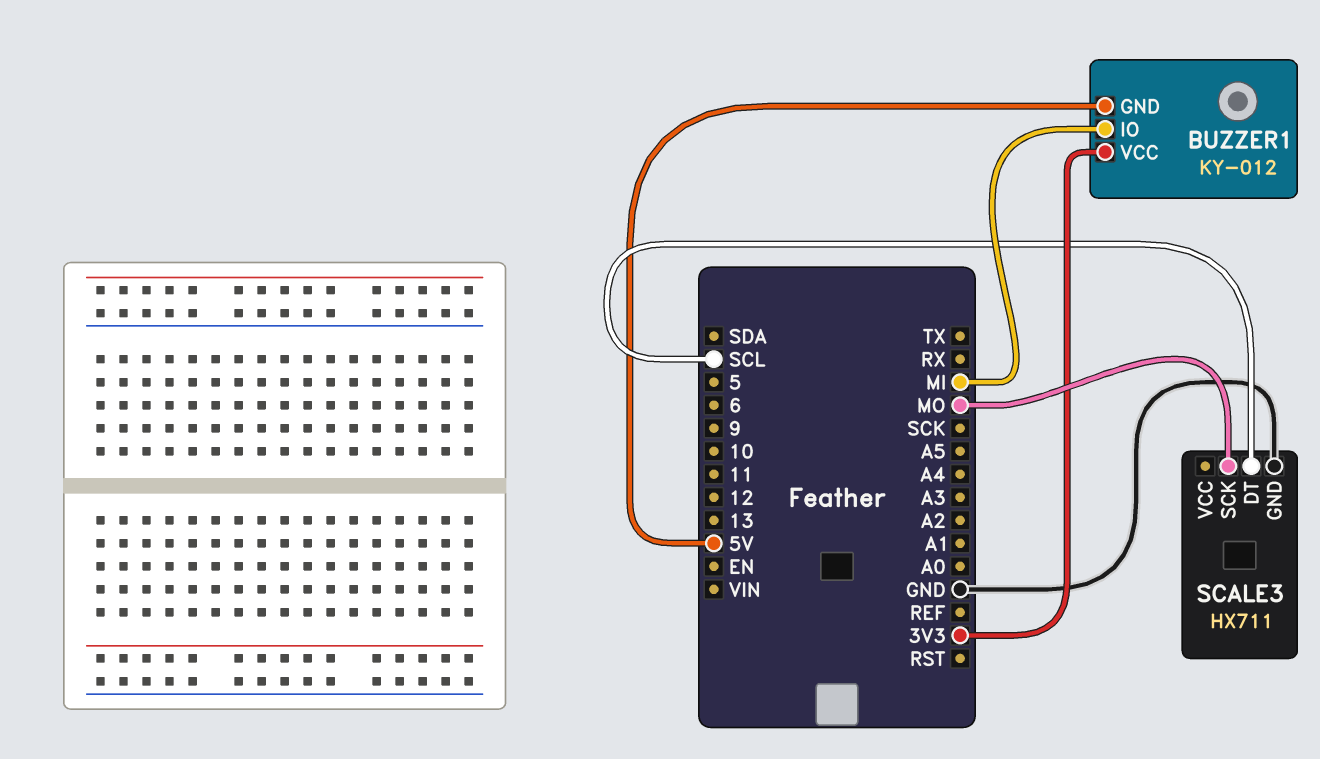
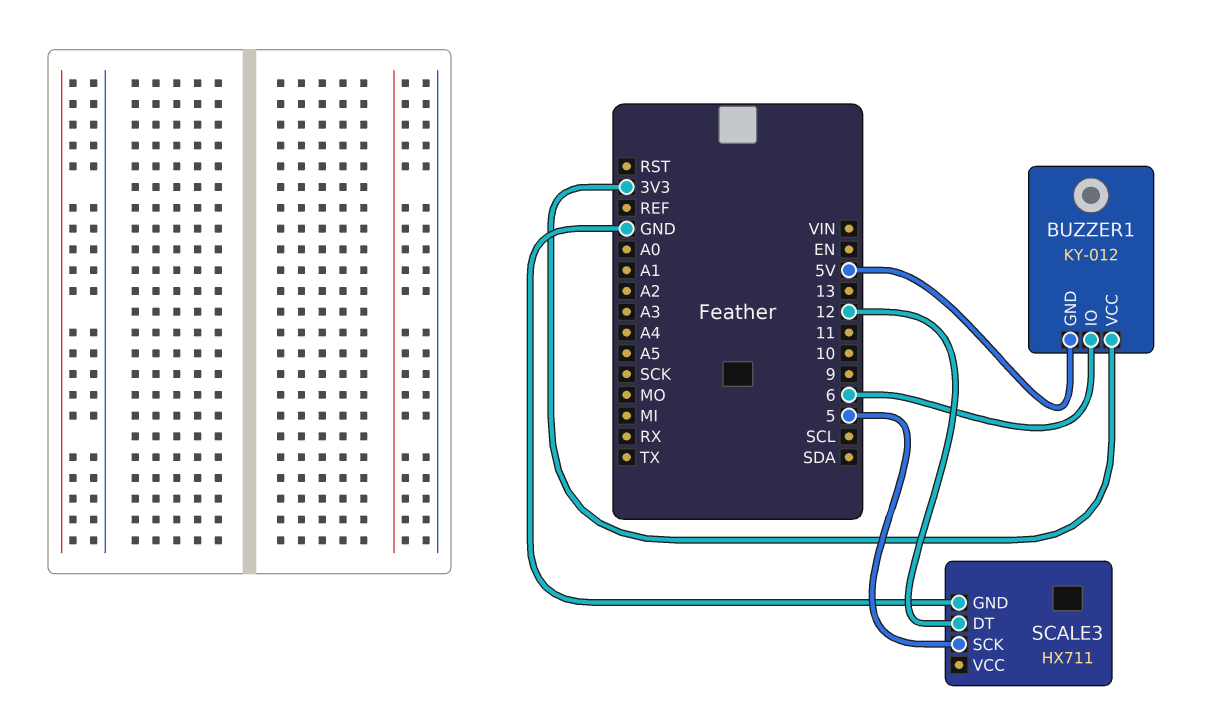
BUZZER1 pin IO: MI -> 6
SCALE3 pin DT: SCL -> 12
SCALE3 pin SCK: MO -> 5

